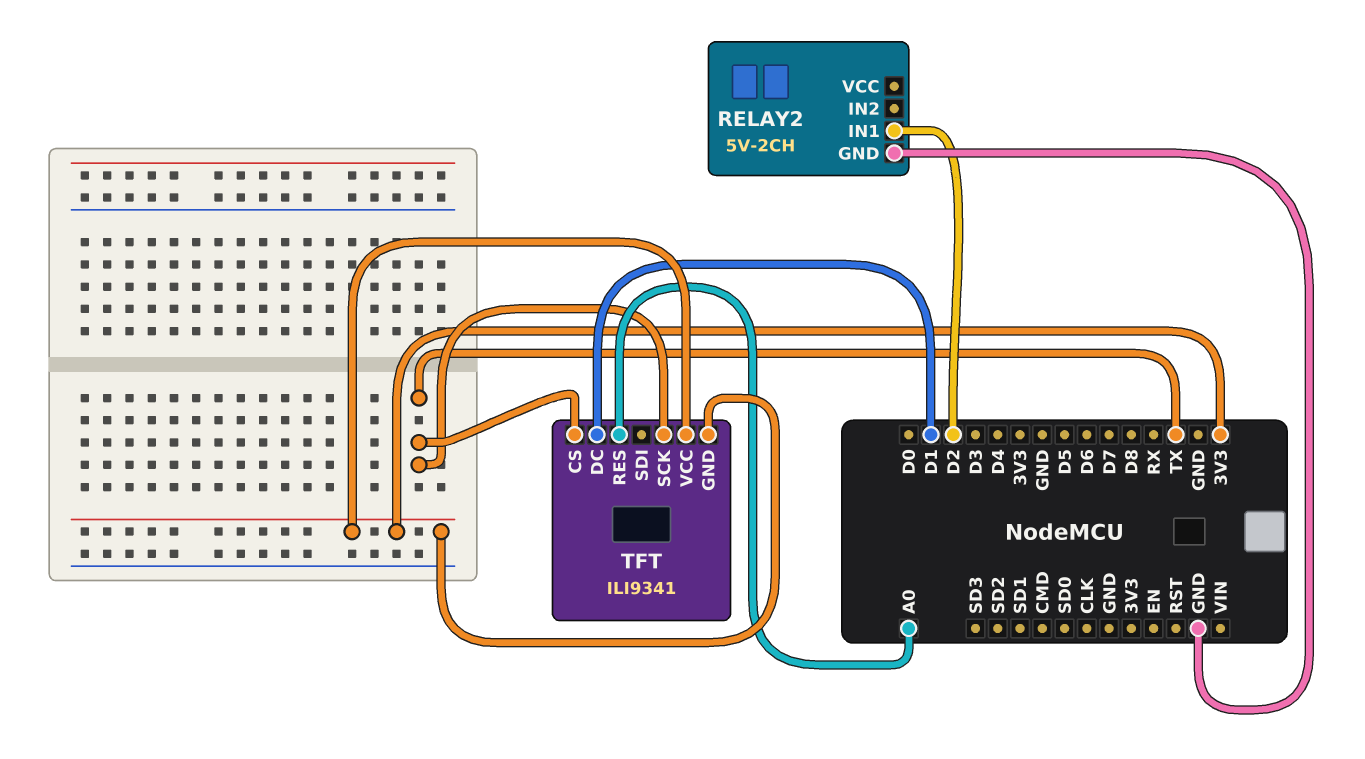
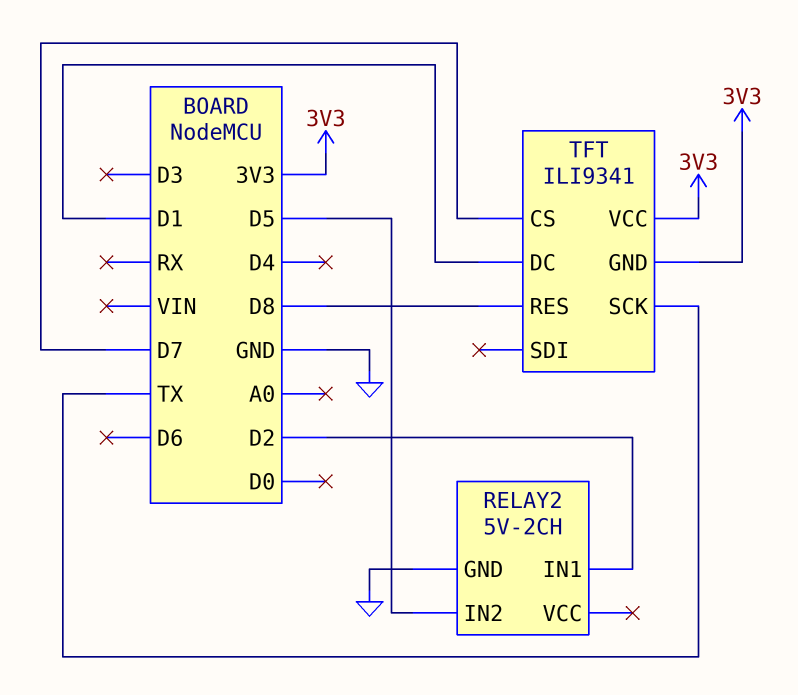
RELAY2 pin IN2: none -> D5
TFT pin CS: TX -> D7
TFT pin RES: A0 -> D8

